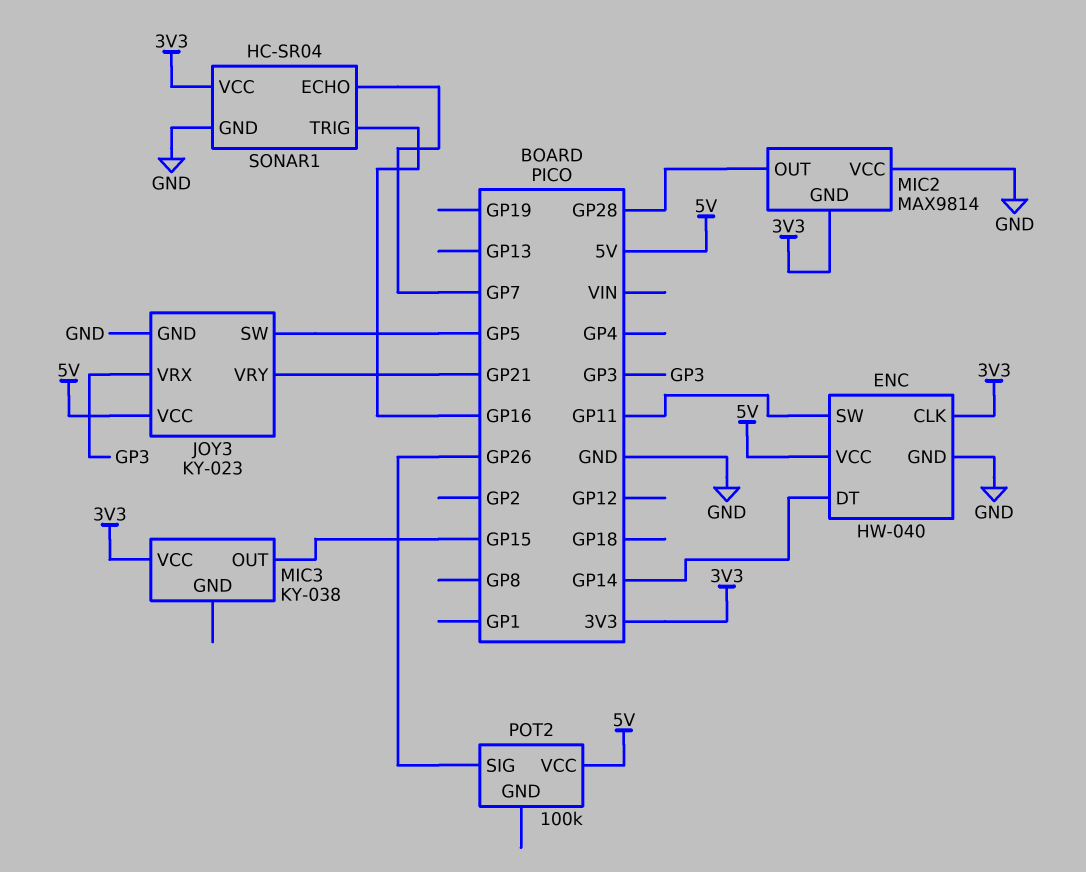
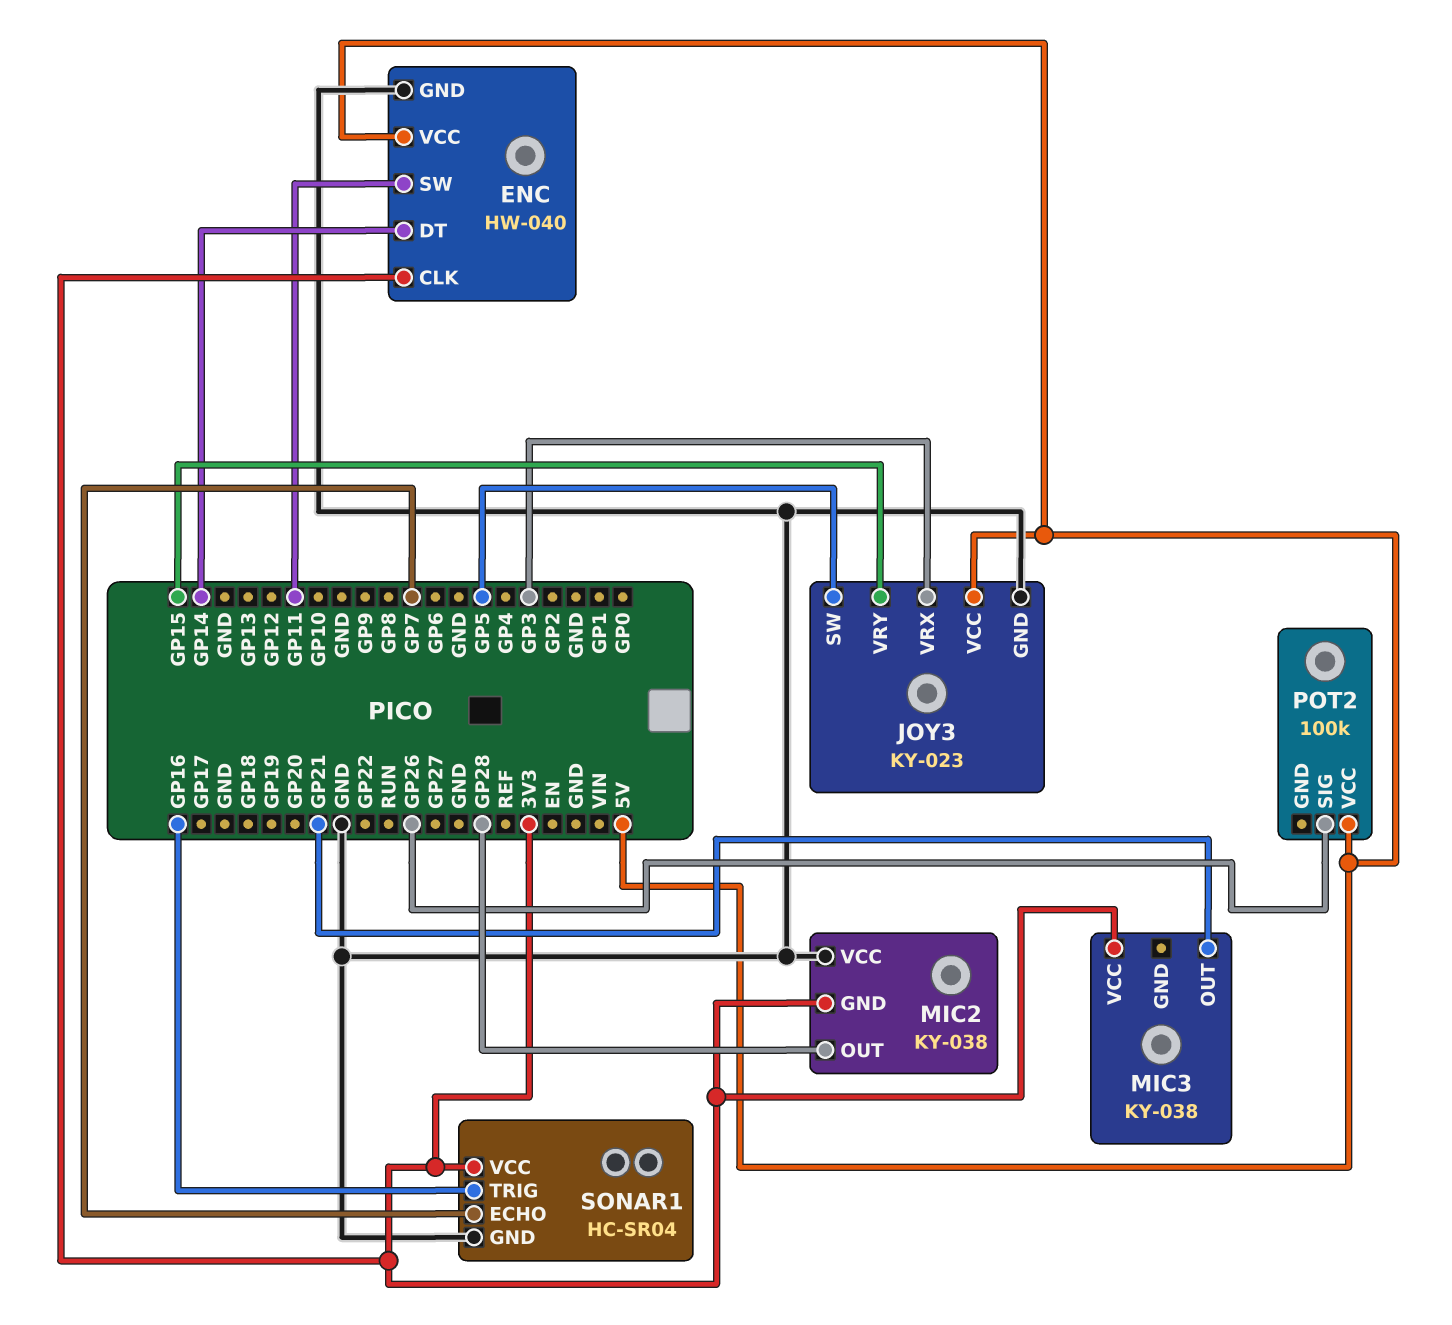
JOY3 pin VRY: GP21 -> GP15
MIC2: MAX9814 -> KY-038
MIC3 pin OUT: GP15 -> GP21

